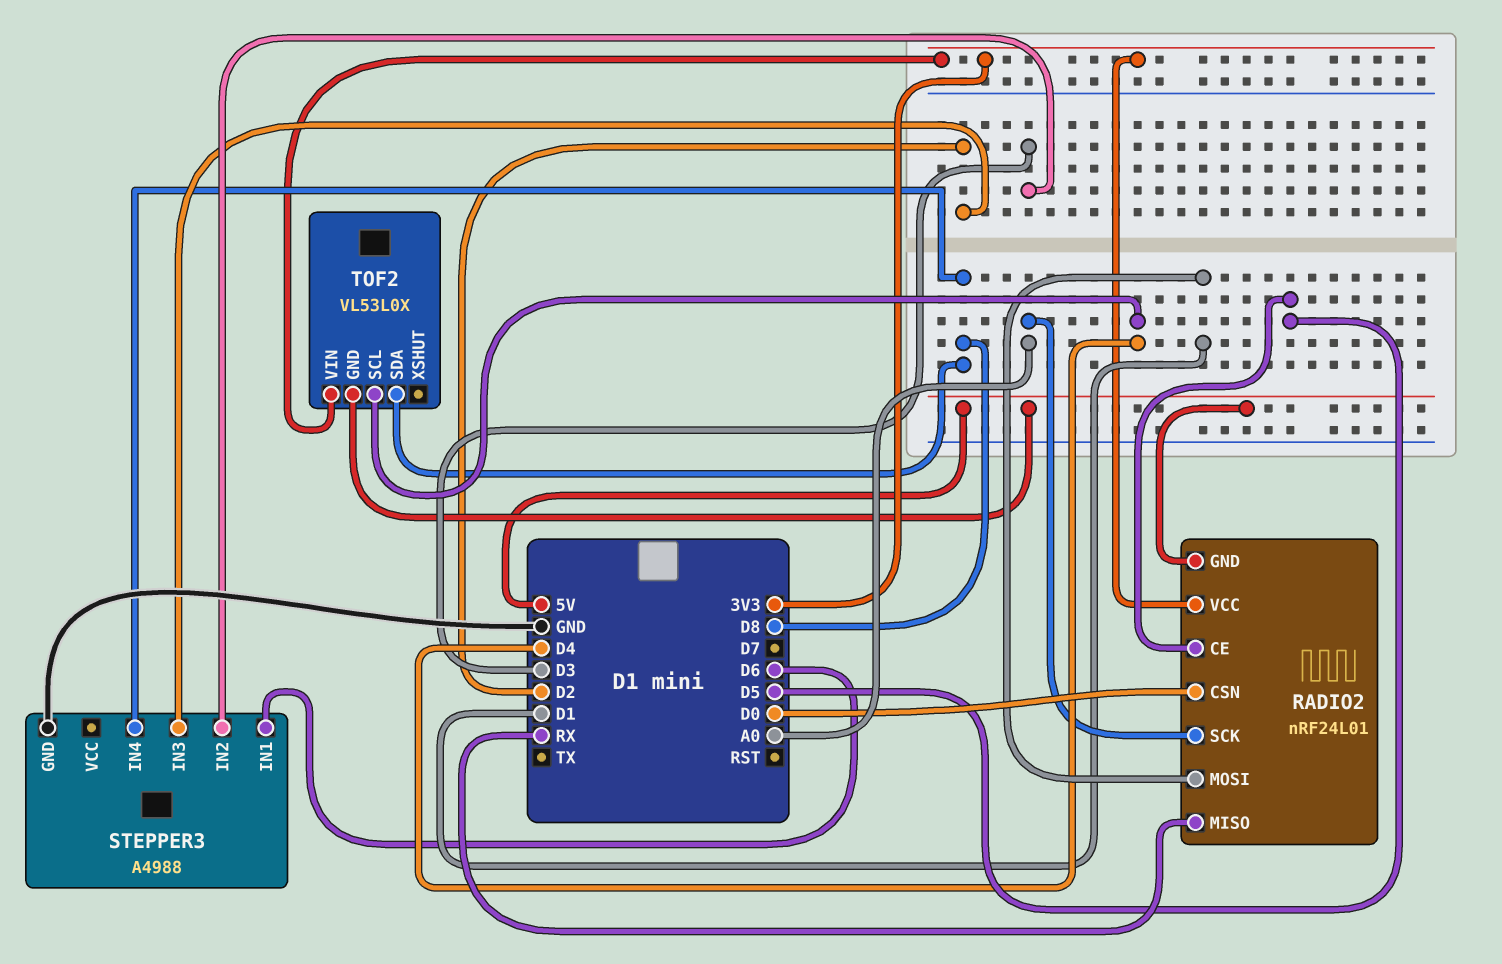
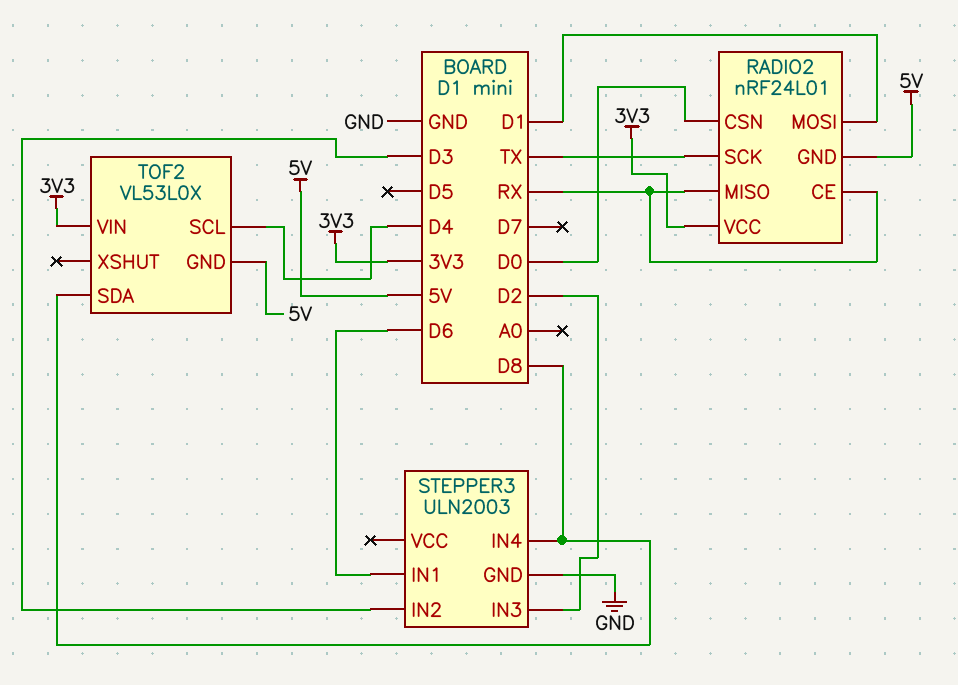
RADIO2 pin CE: D5 -> RX
RADIO2 pin SCK: A0 -> TX
STEPPER3: A4988 -> ULN2003

